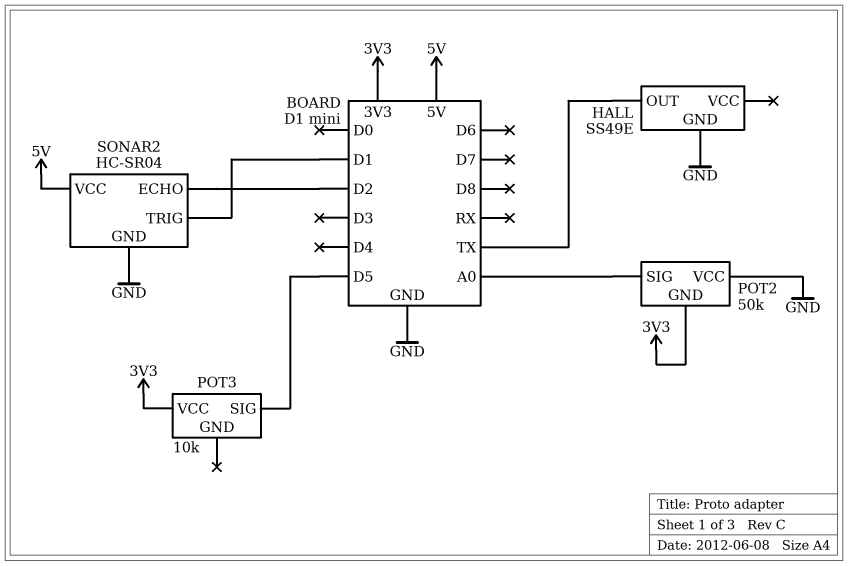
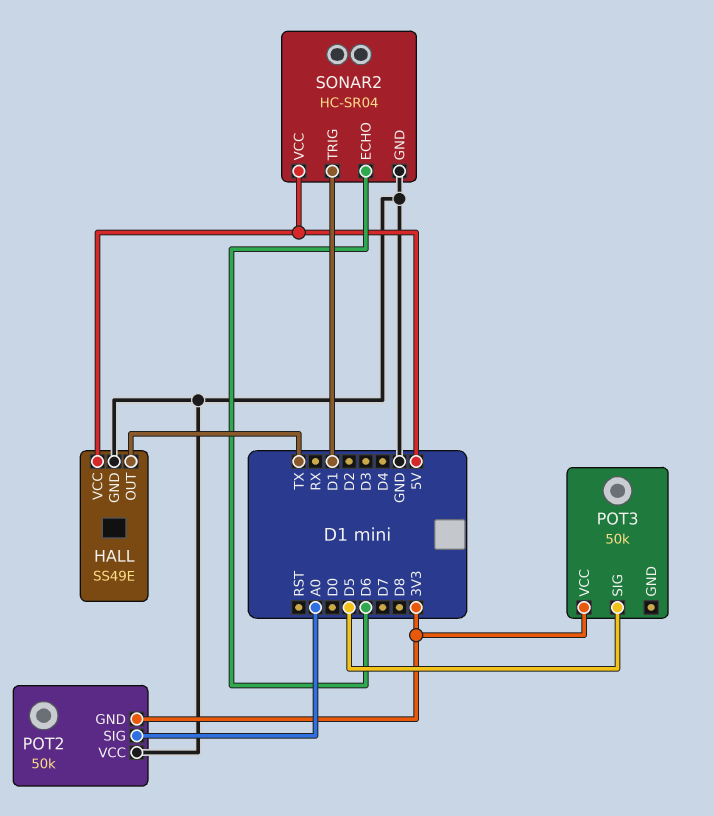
HALL pin VCC: none -> 5V
POT3: 10k -> 50k
SONAR2 pin ECHO: D2 -> D6

